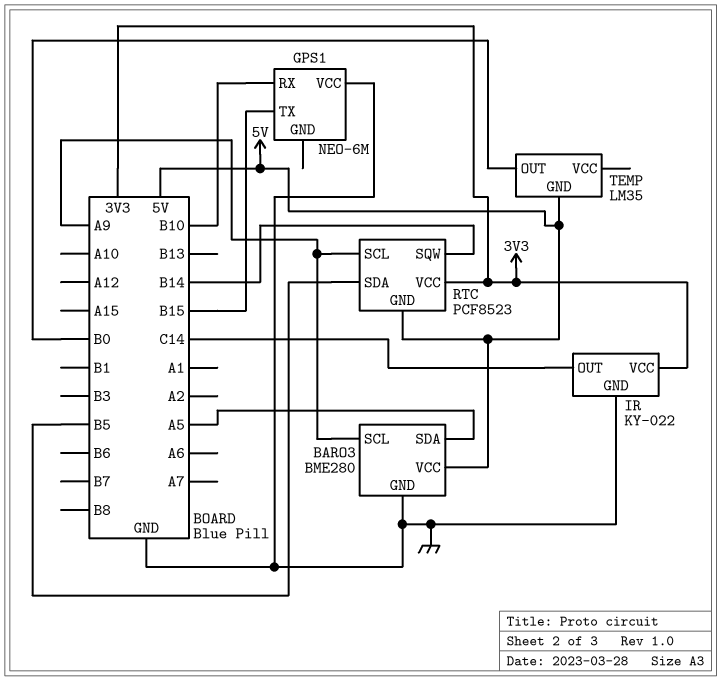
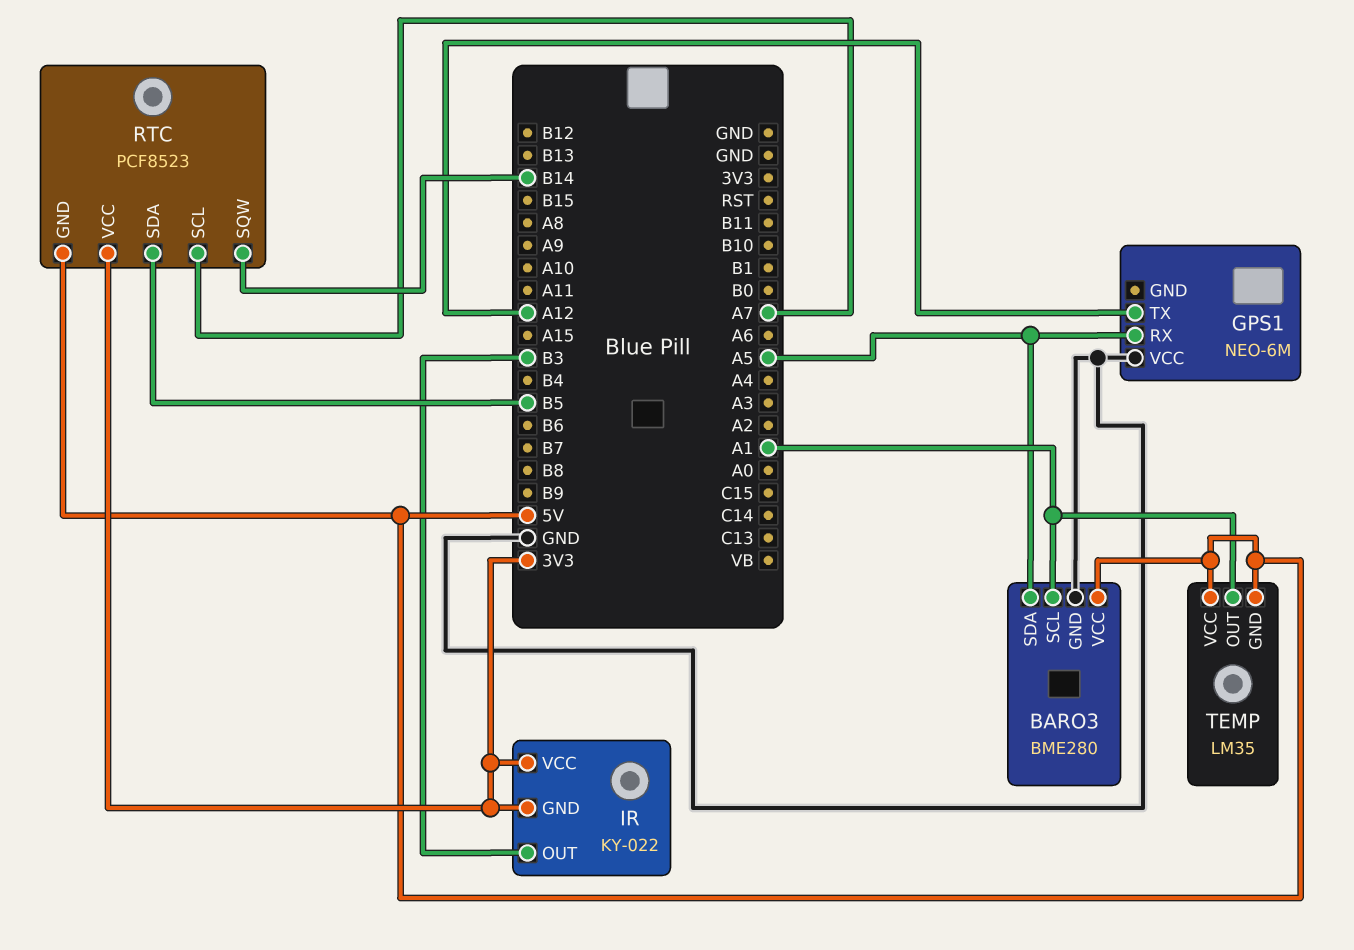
BARO3 pin SCL: A9 -> A1
GPS1 pin RX: B10 -> A5
GPS1 pin TX: B15 -> A12
IR pin GND: GND -> 3V3
IR pin OUT: C14 -> B3
RTC pin SCL: A9 -> A7
TEMP pin OUT: B0 -> A1
TEMP pin VCC: none -> 5V

